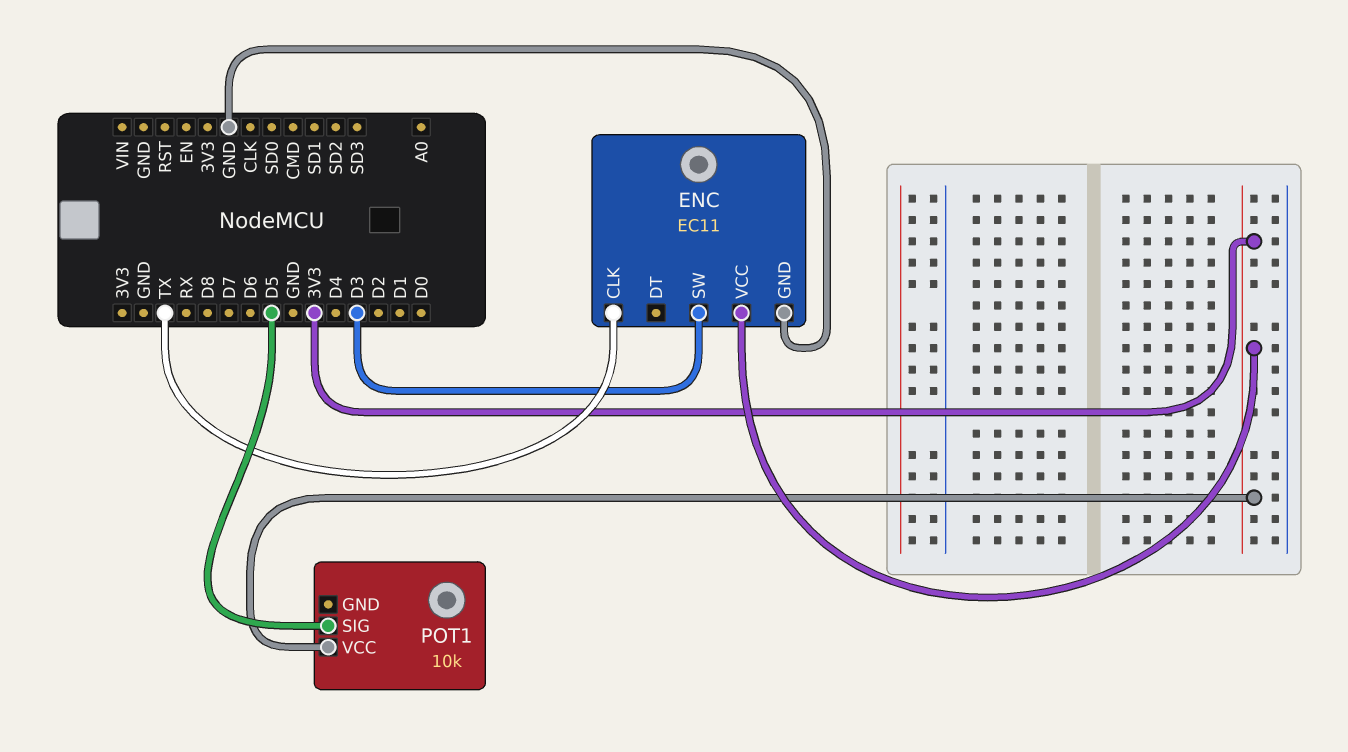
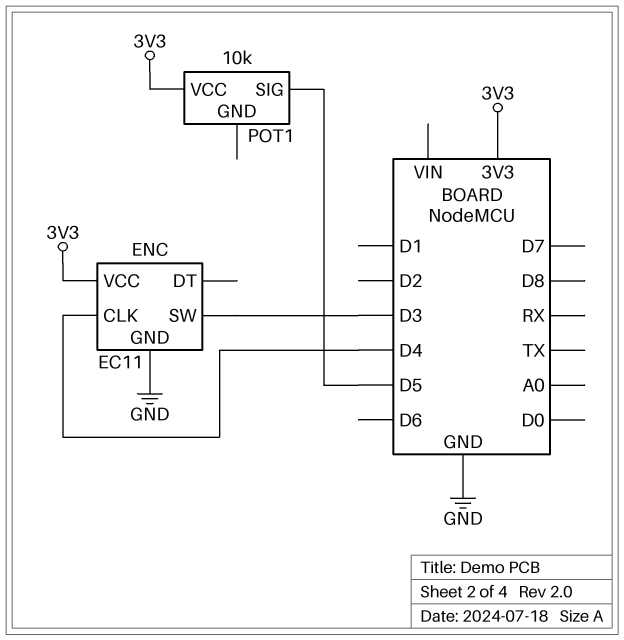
ENC pin CLK: TX -> D4

